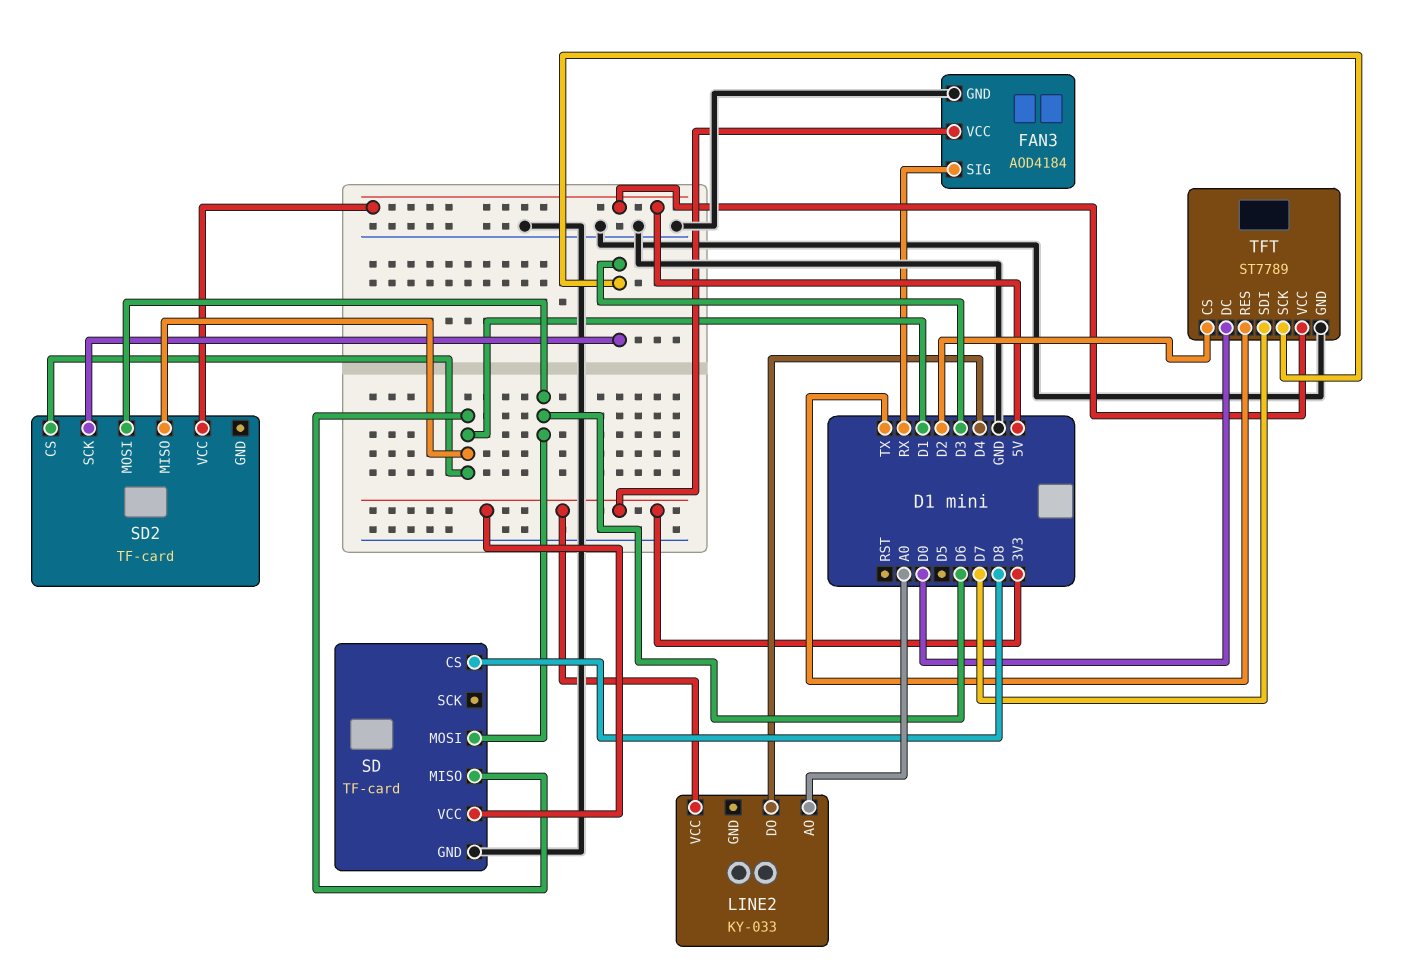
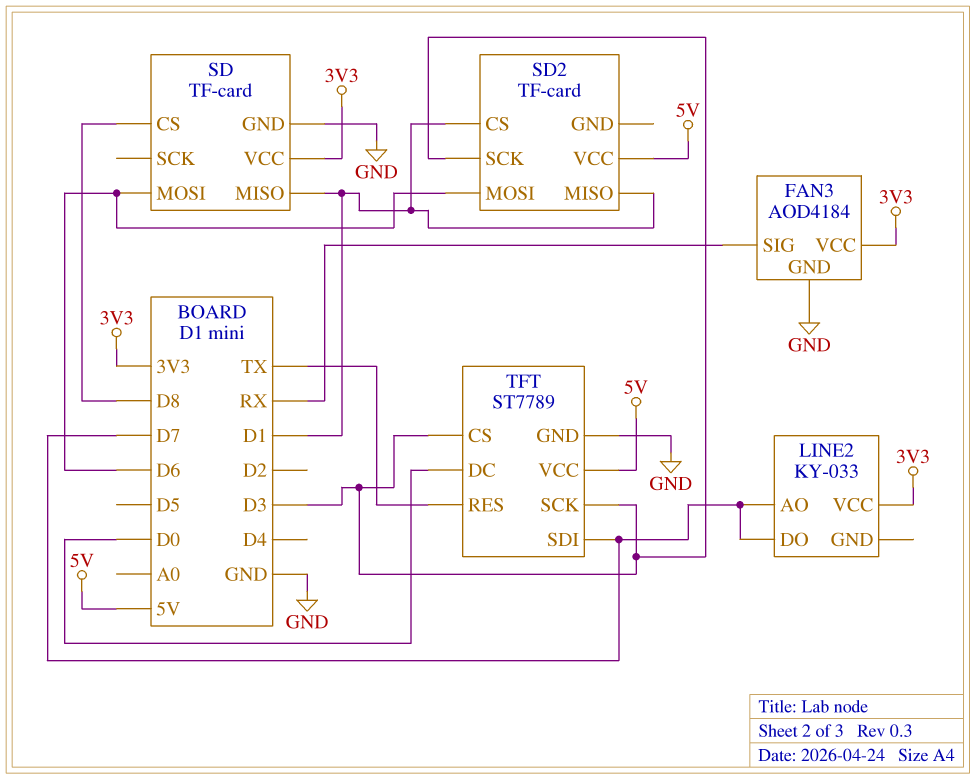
LINE2 pin AO: A0 -> D7
LINE2 pin DO: D4 -> D7
TFT pin CS: D2 -> D3

